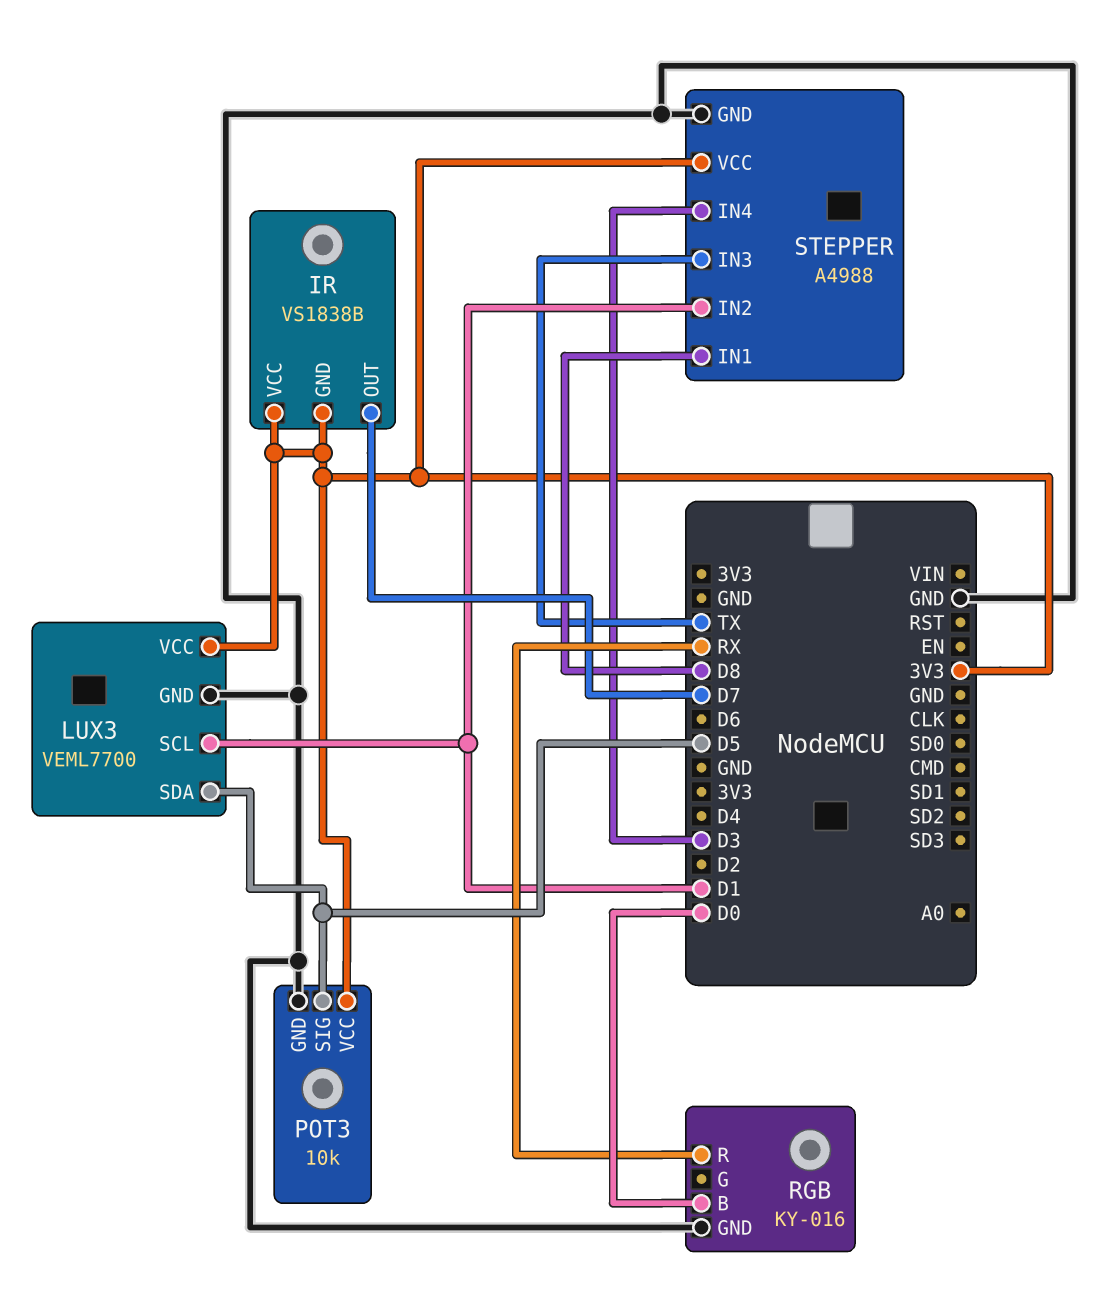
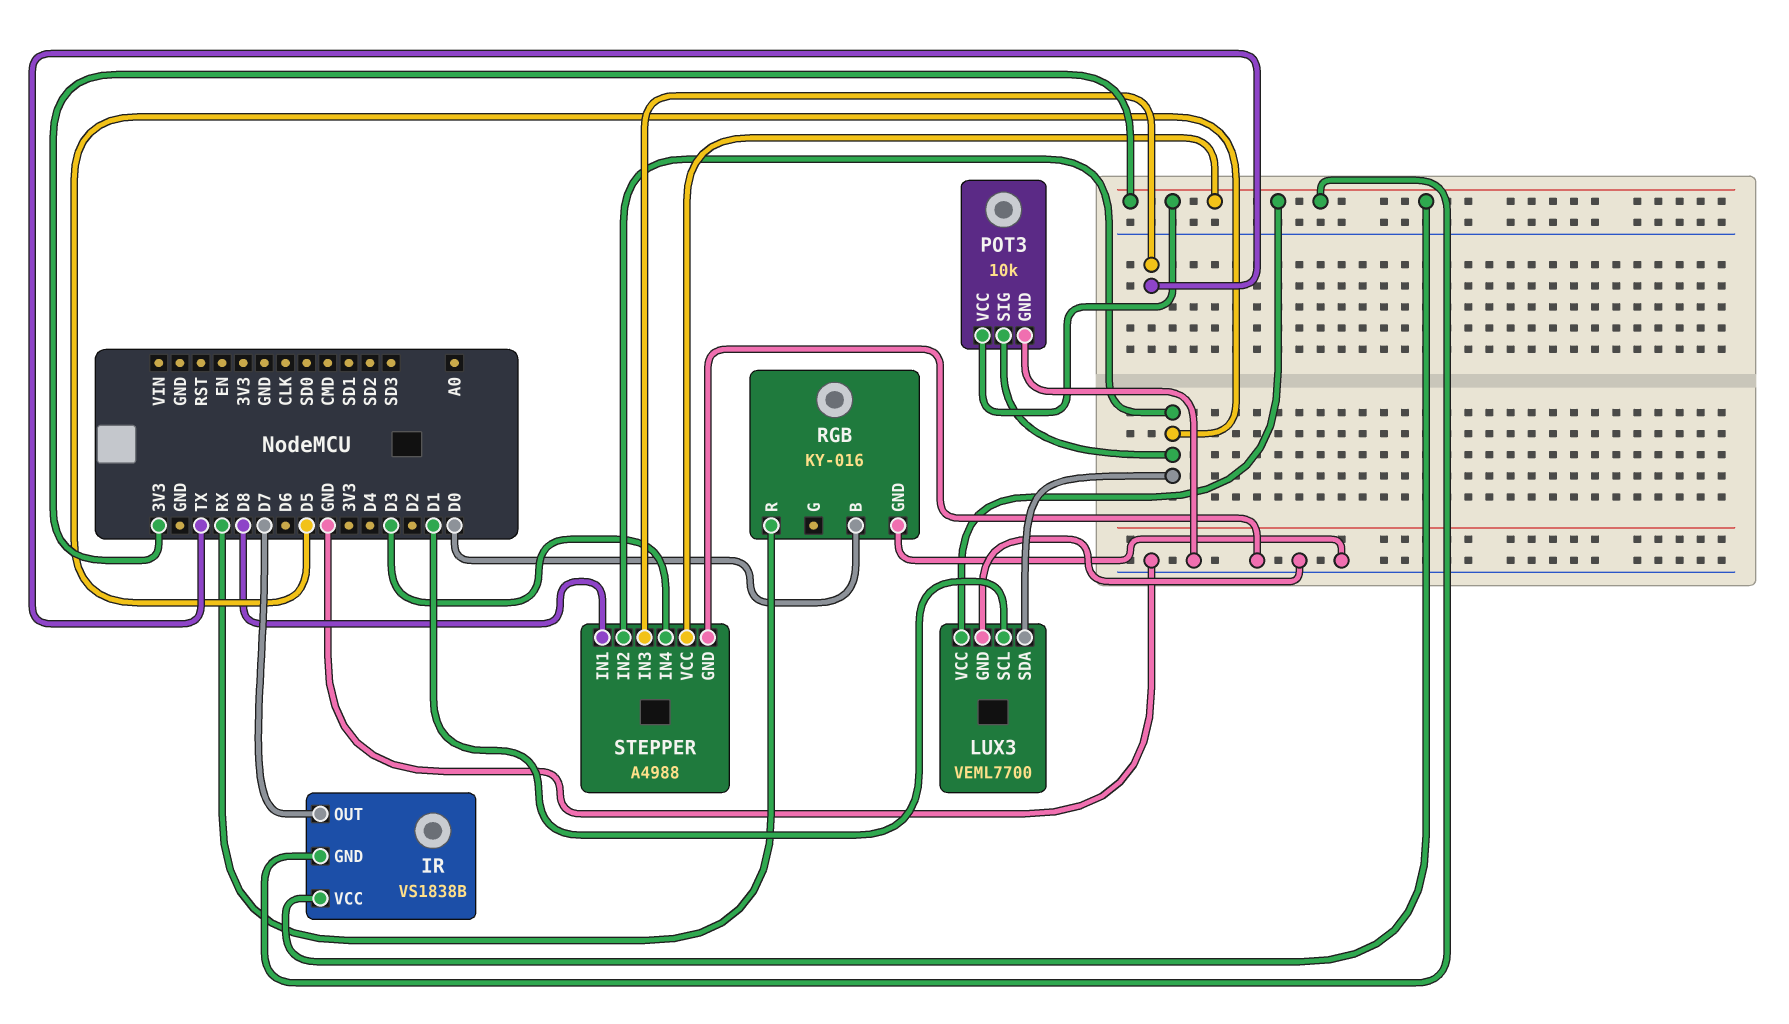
STEPPER pin IN2: D1 -> D5

